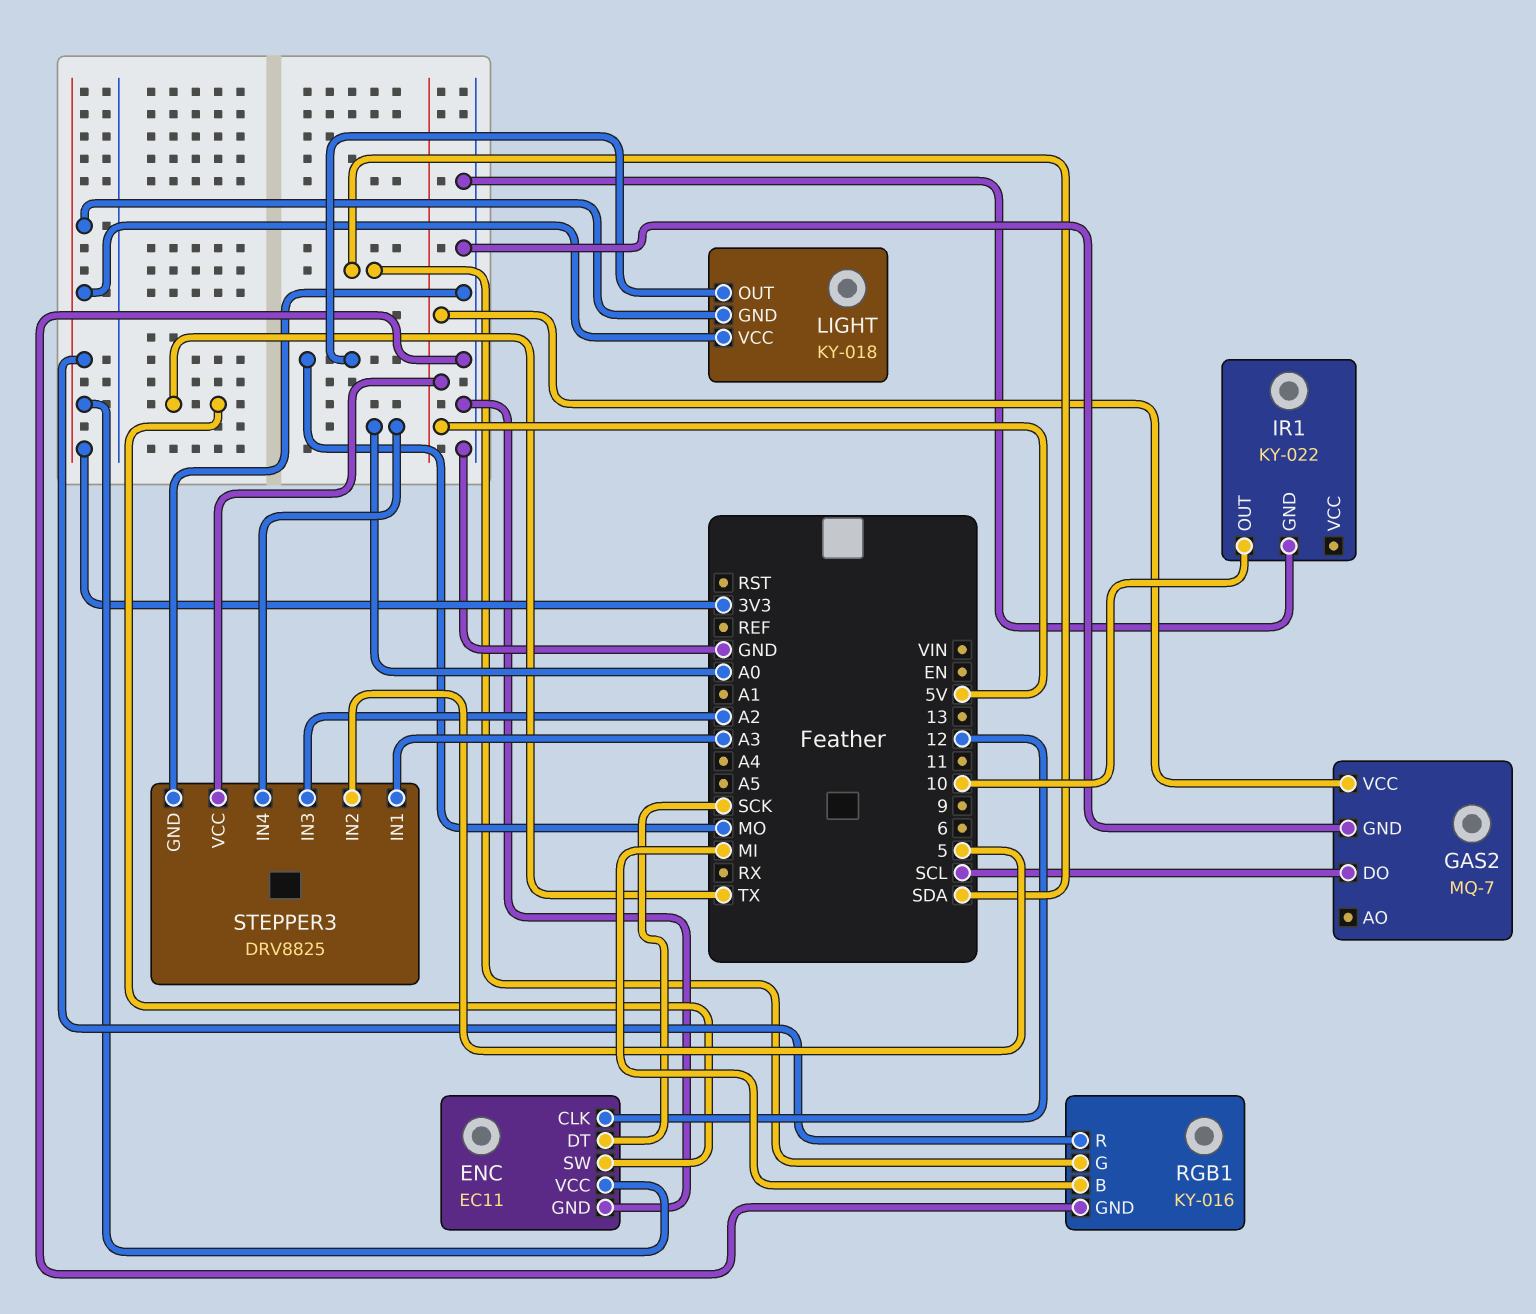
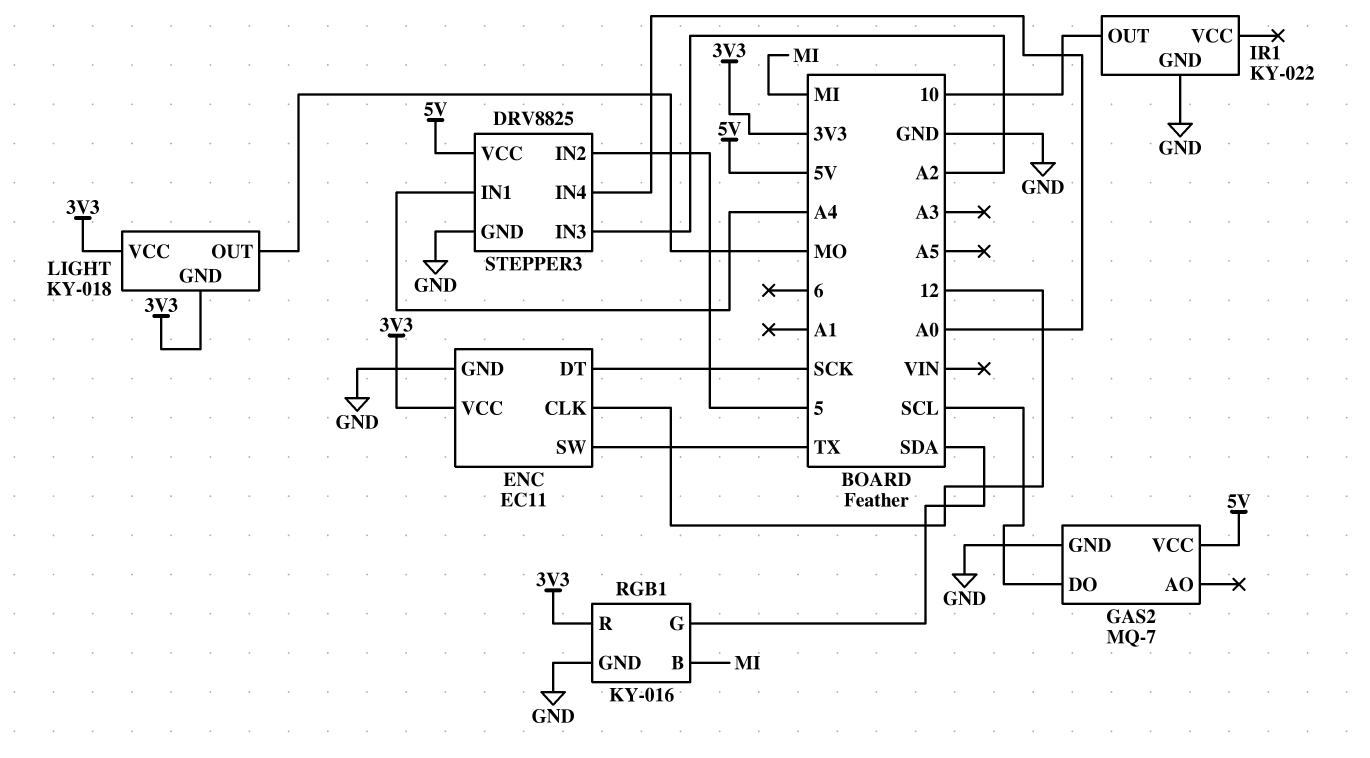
STEPPER3 pin IN1: A3 -> A4

